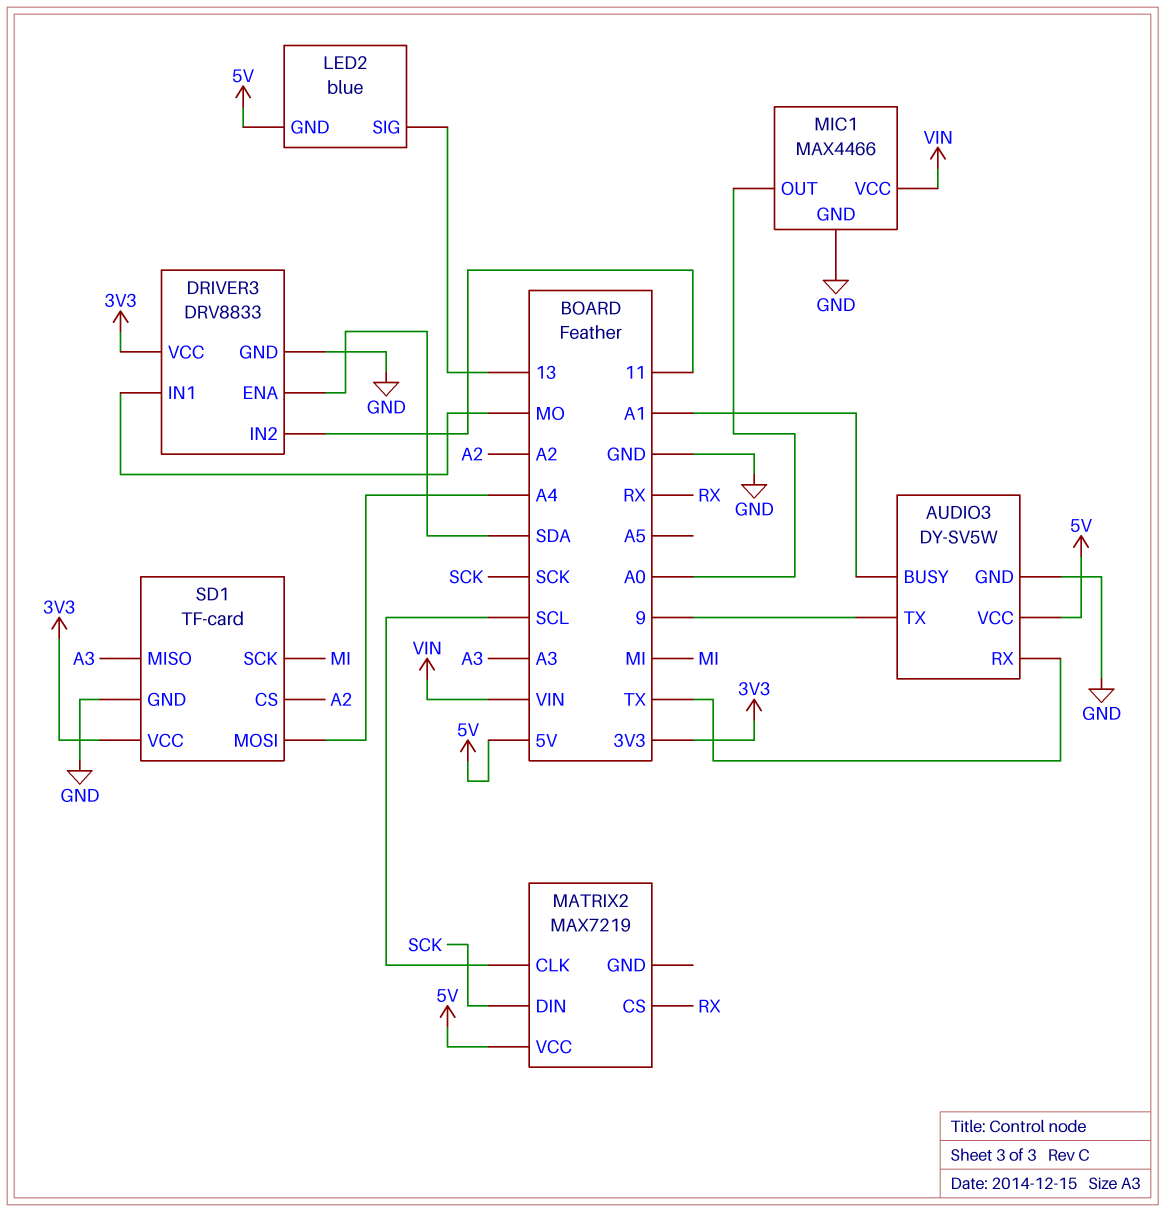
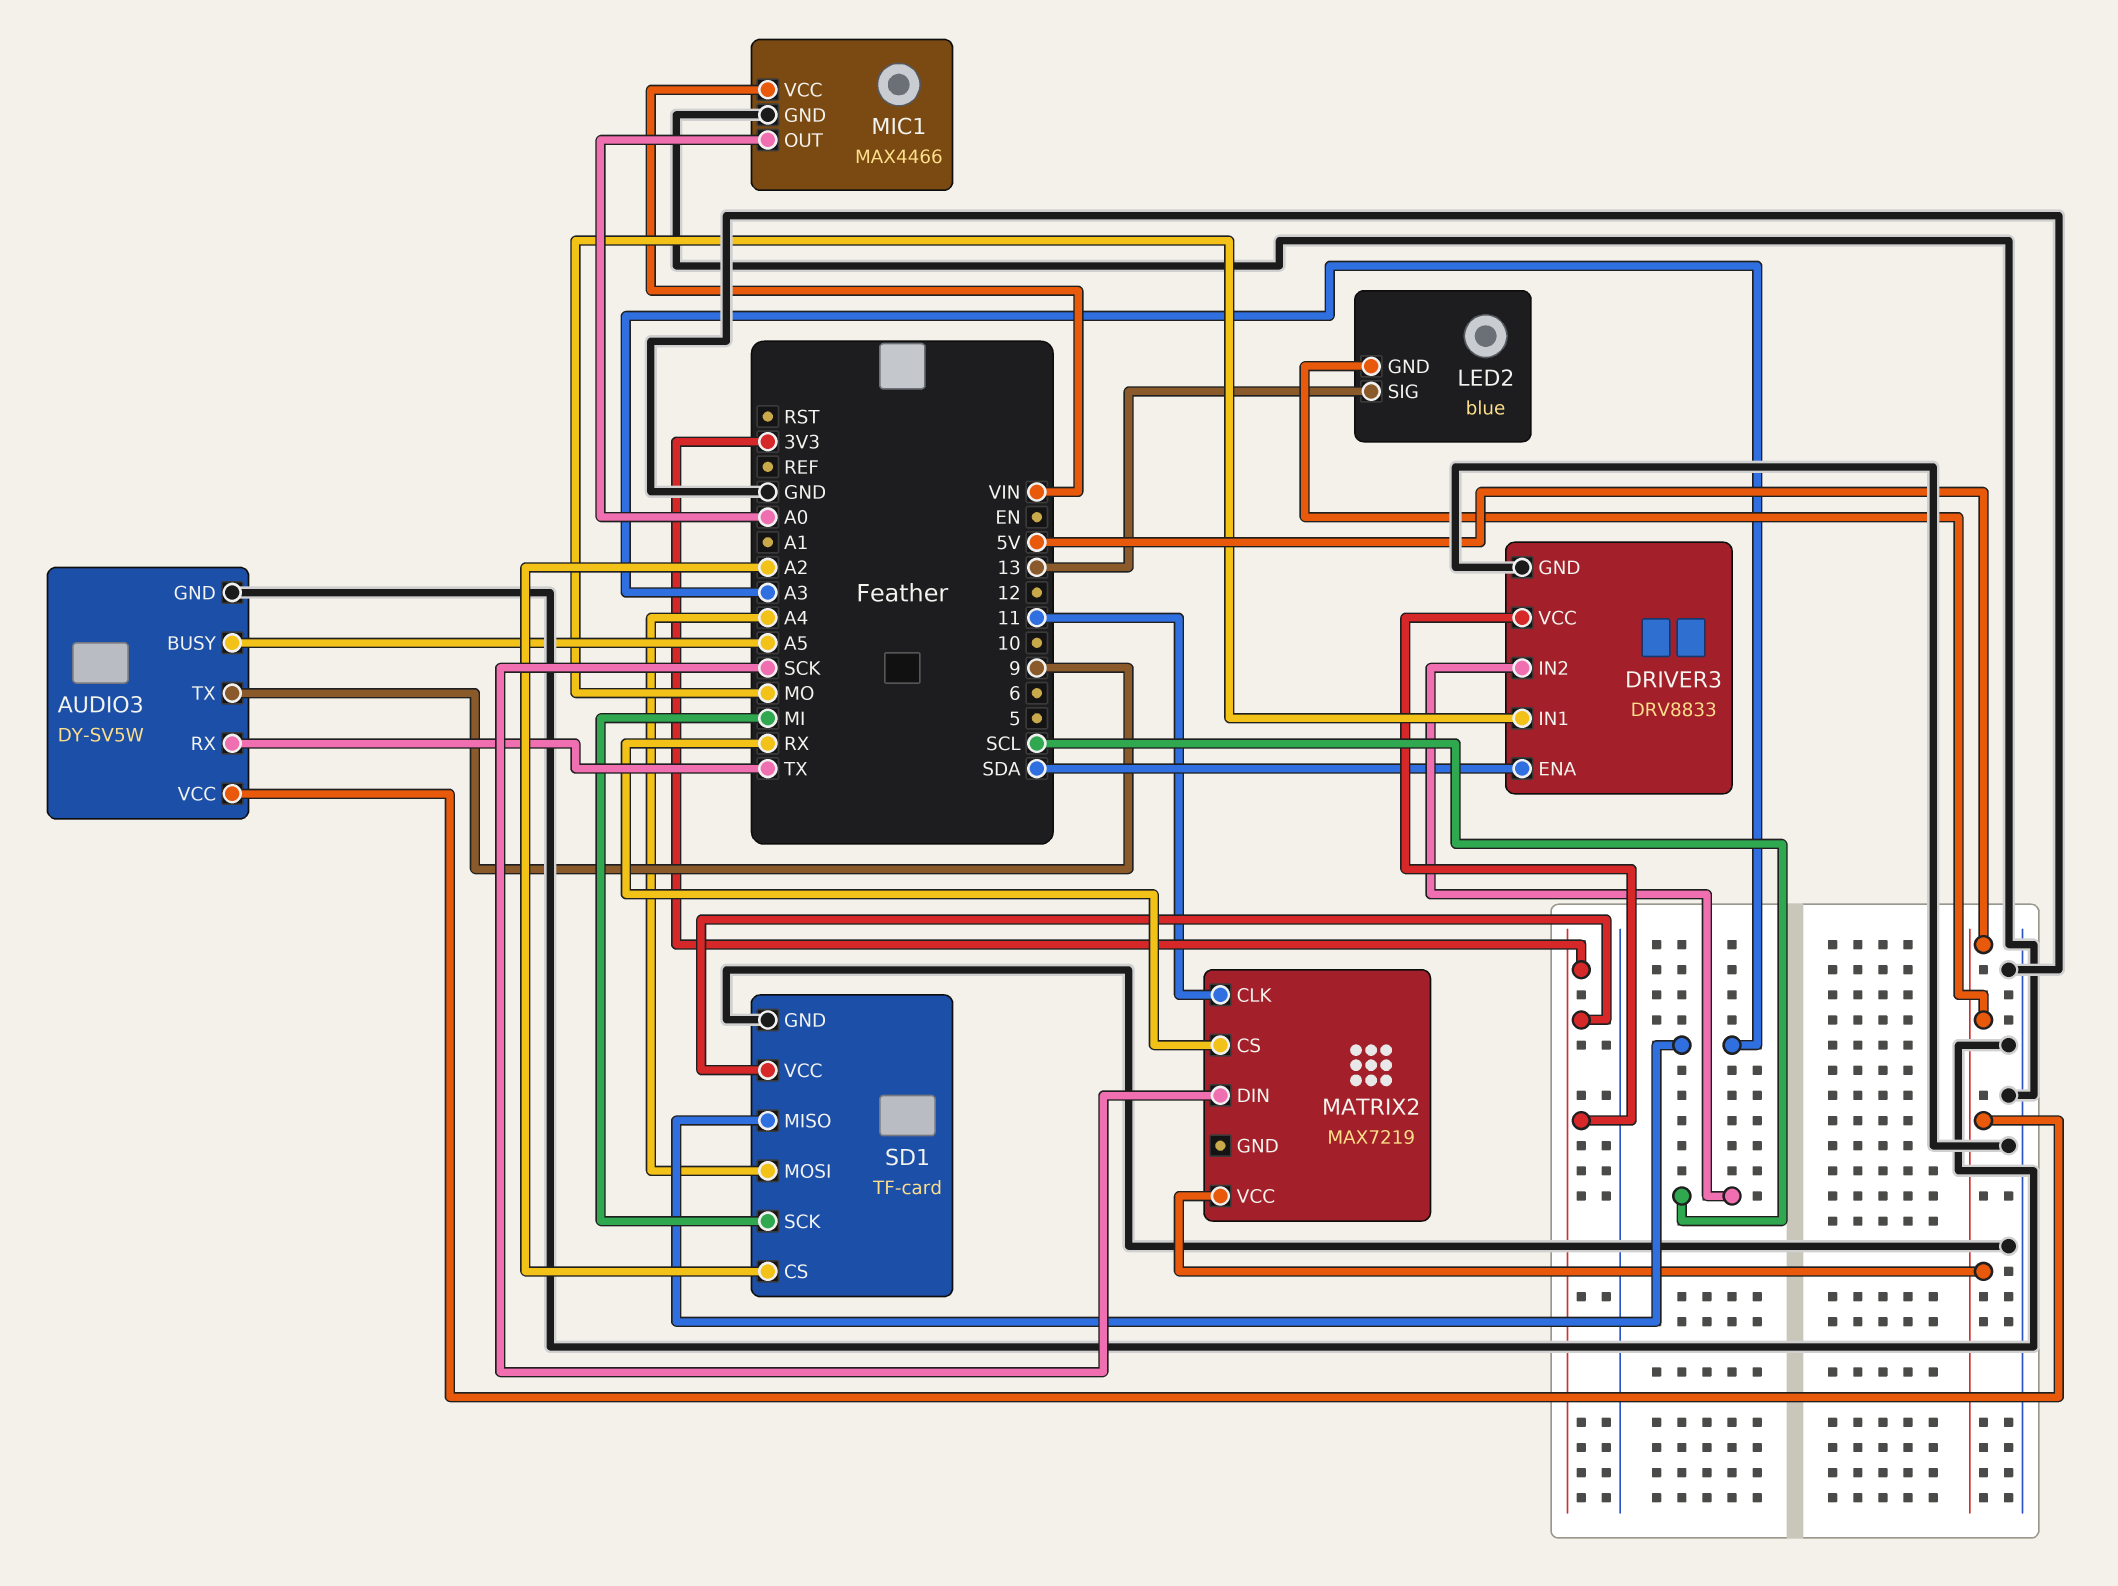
AUDIO3 pin BUSY: A1 -> A5
DRIVER3 pin IN2: 11 -> SCL
MATRIX2 pin CLK: SCL -> 11

